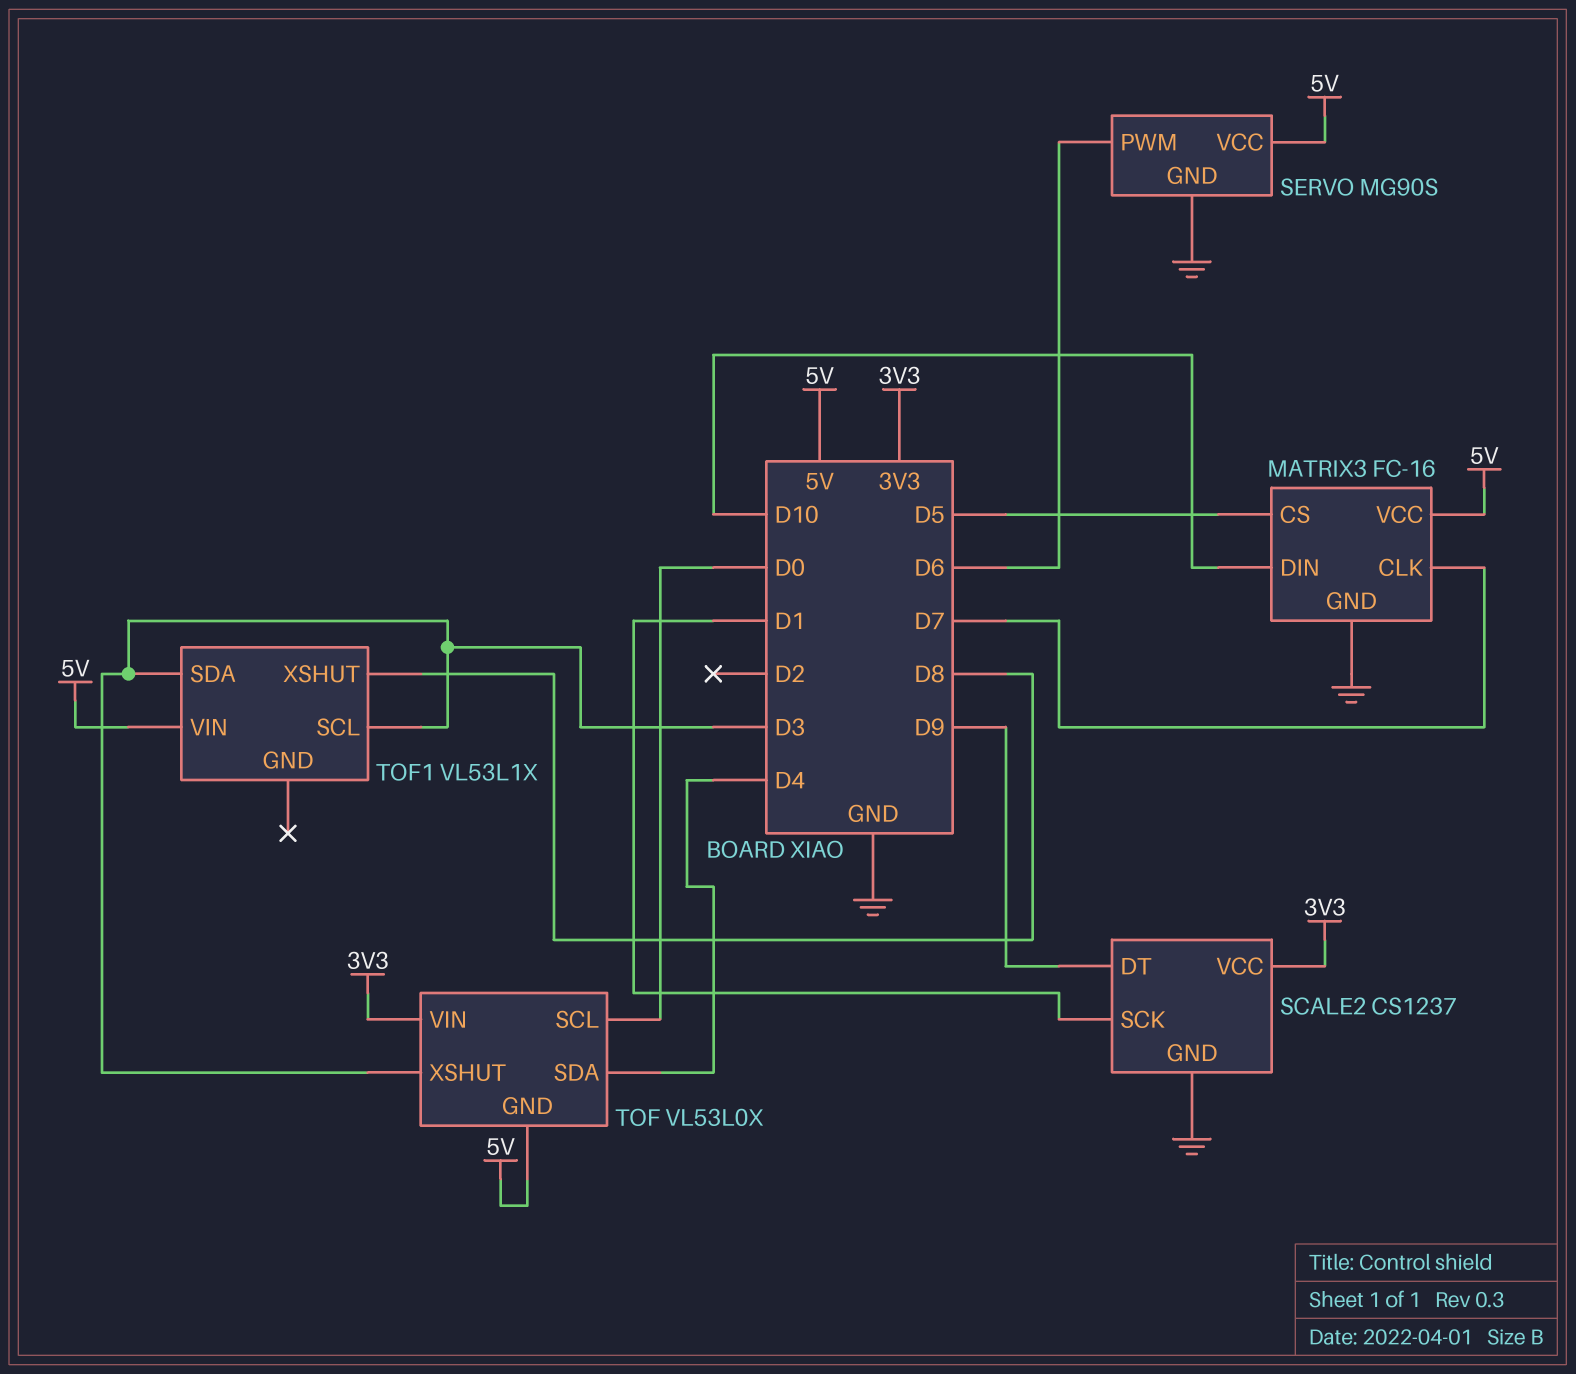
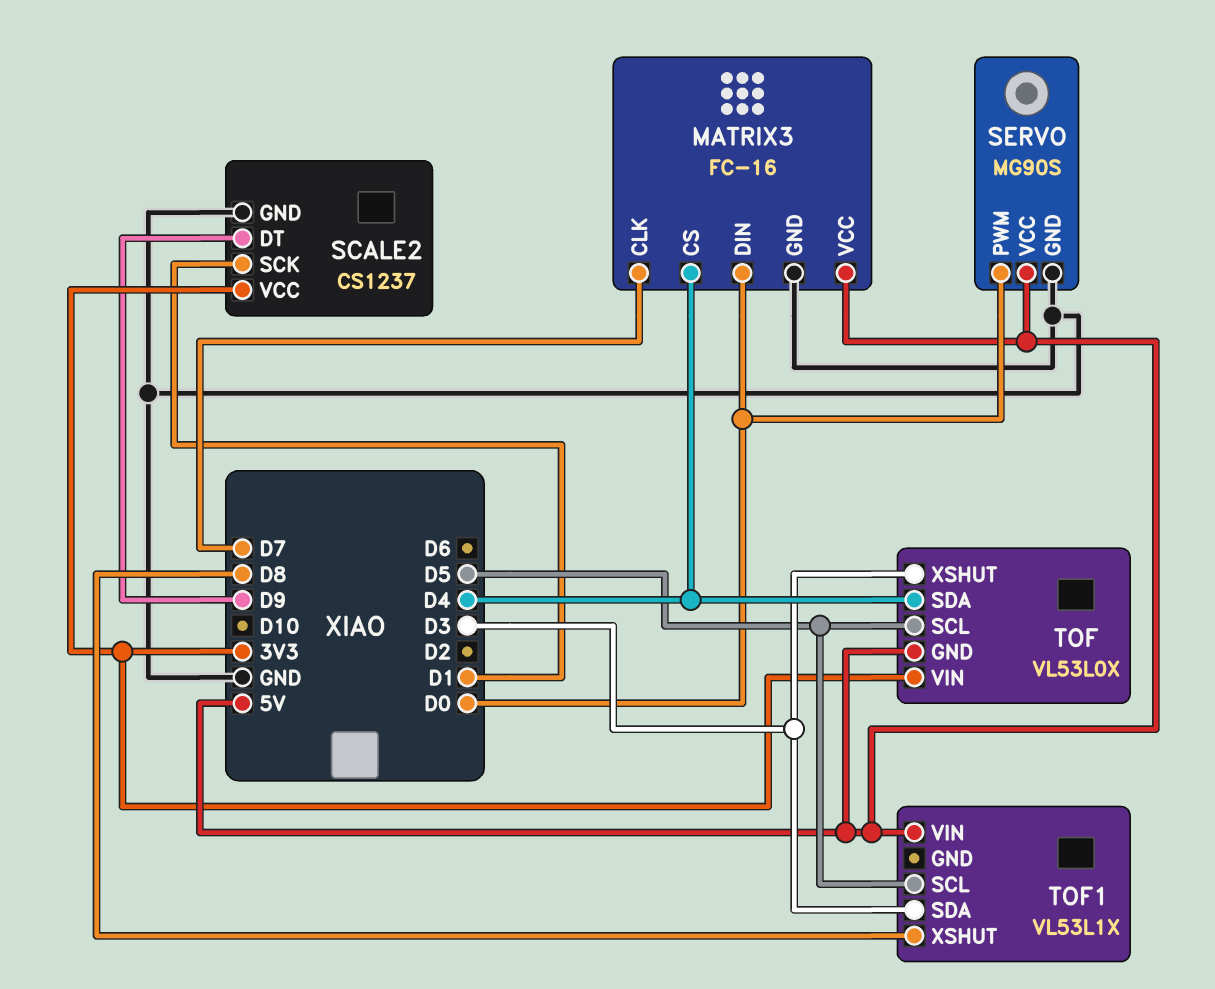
MATRIX3 pin CS: D5 -> D4
MATRIX3 pin DIN: D10 -> D0
SERVO pin PWM: D6 -> D0
TOF pin SCL: D0 -> D5
TOF1 pin SCL: D3 -> D5

